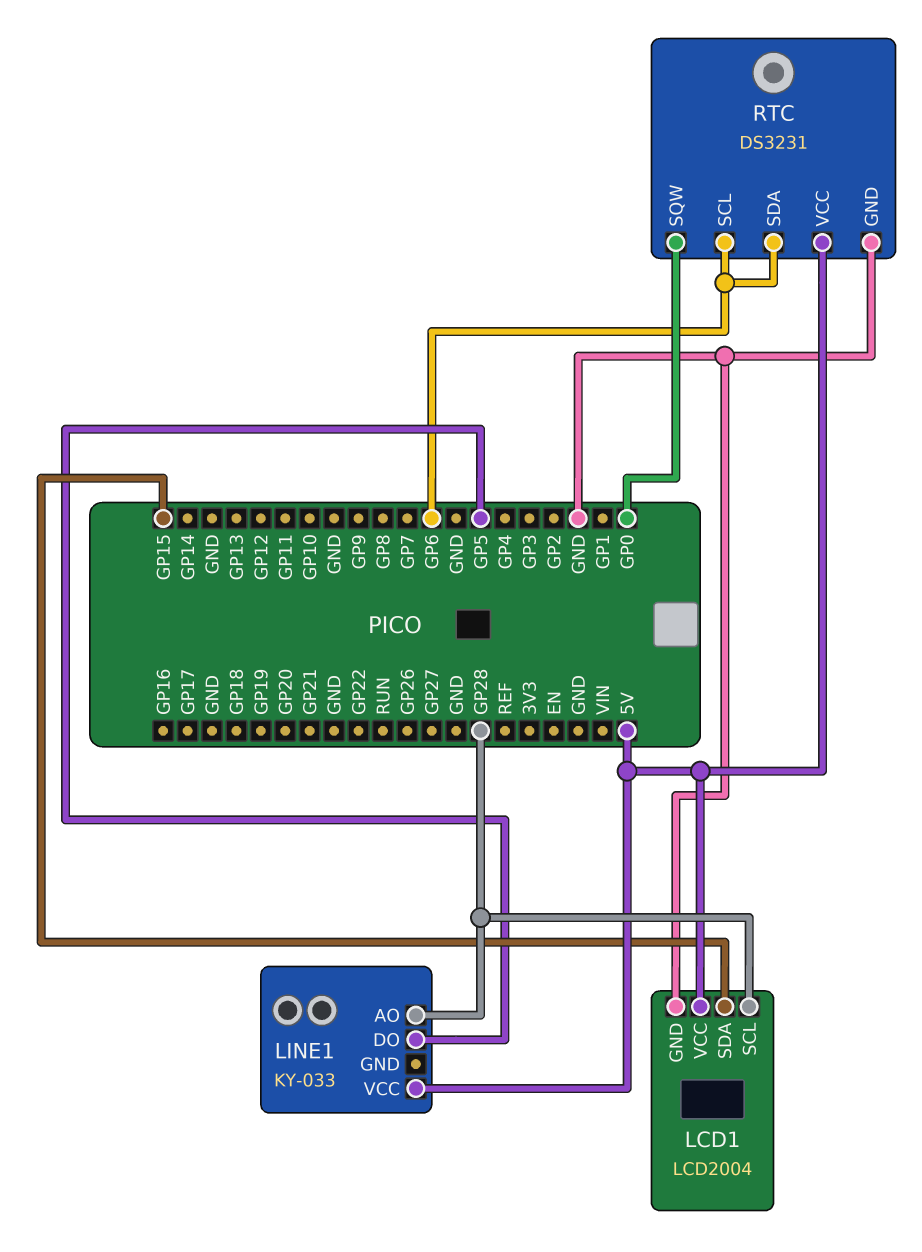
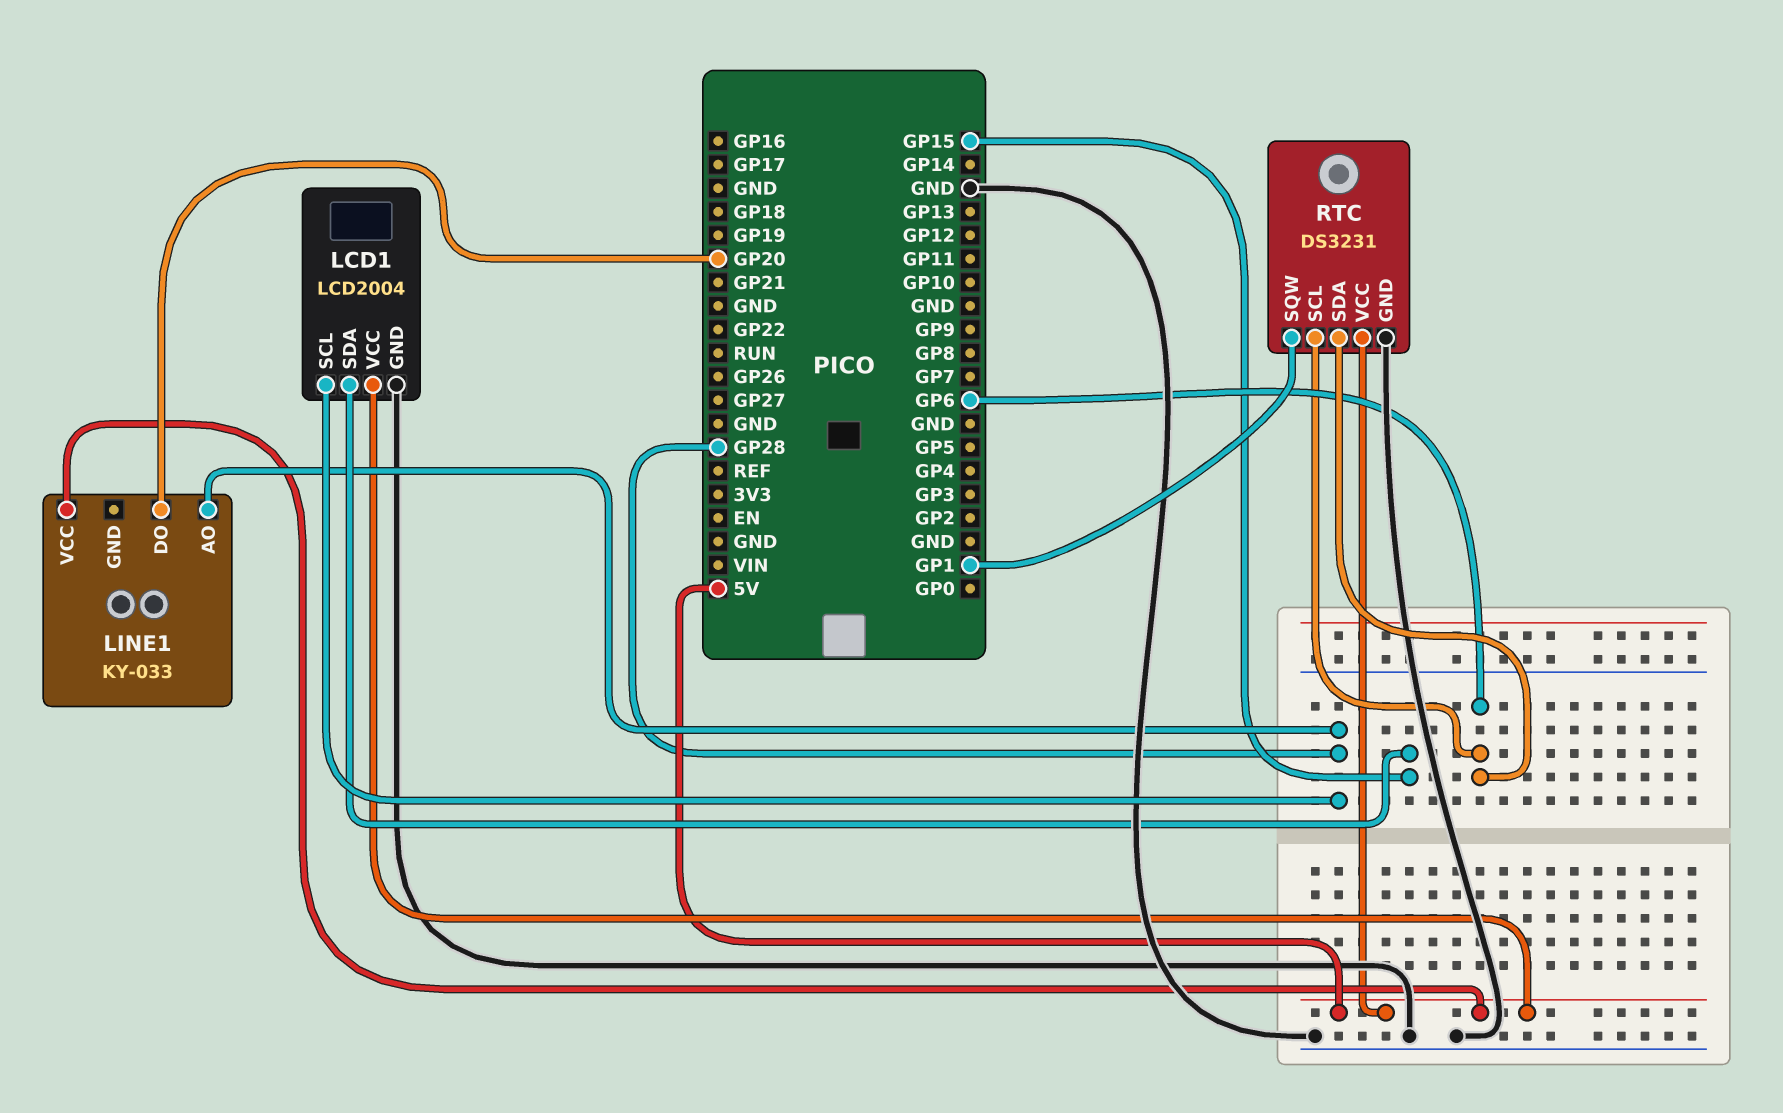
LINE1 pin DO: GP5 -> GP20
RTC pin SQW: GP0 -> GP1

